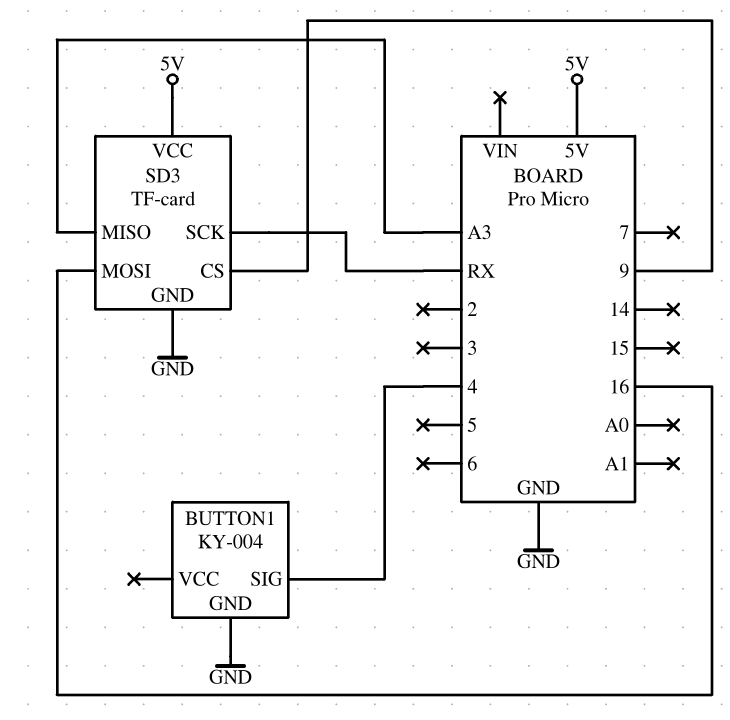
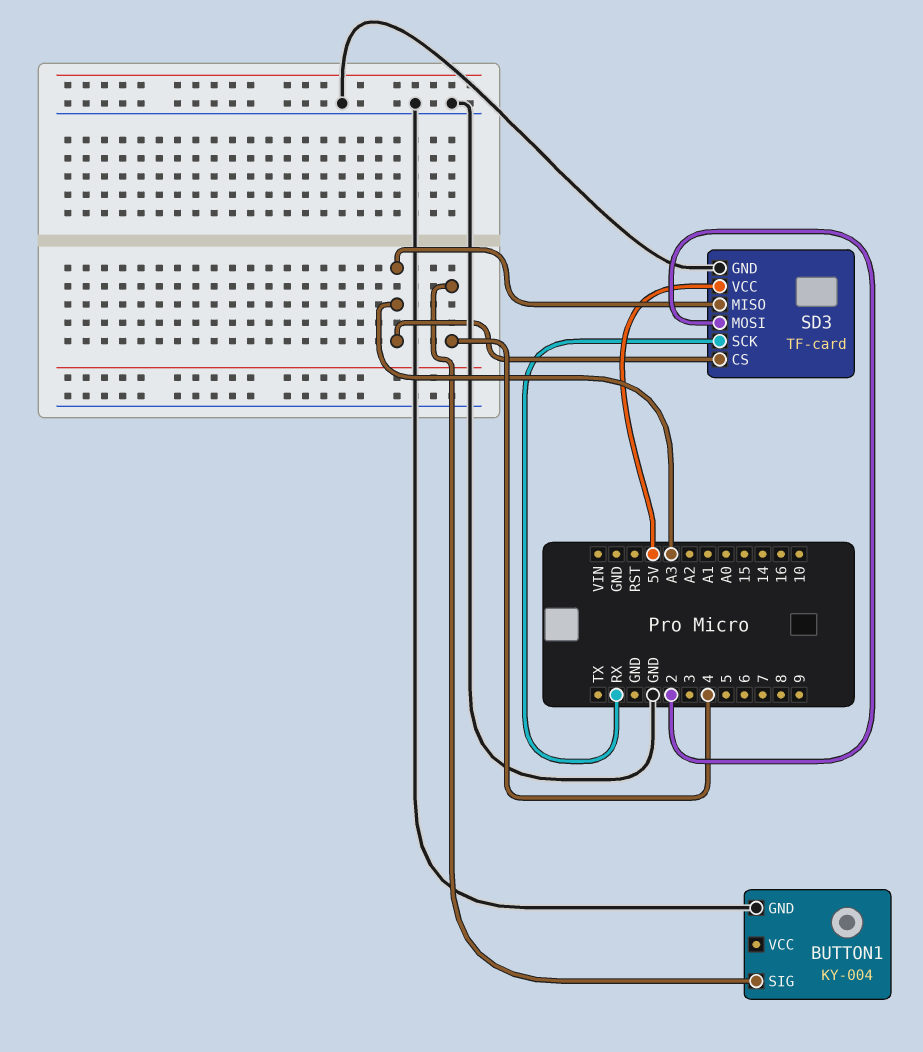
SD3 pin CS: 9 -> A3
SD3 pin MOSI: 16 -> 2

